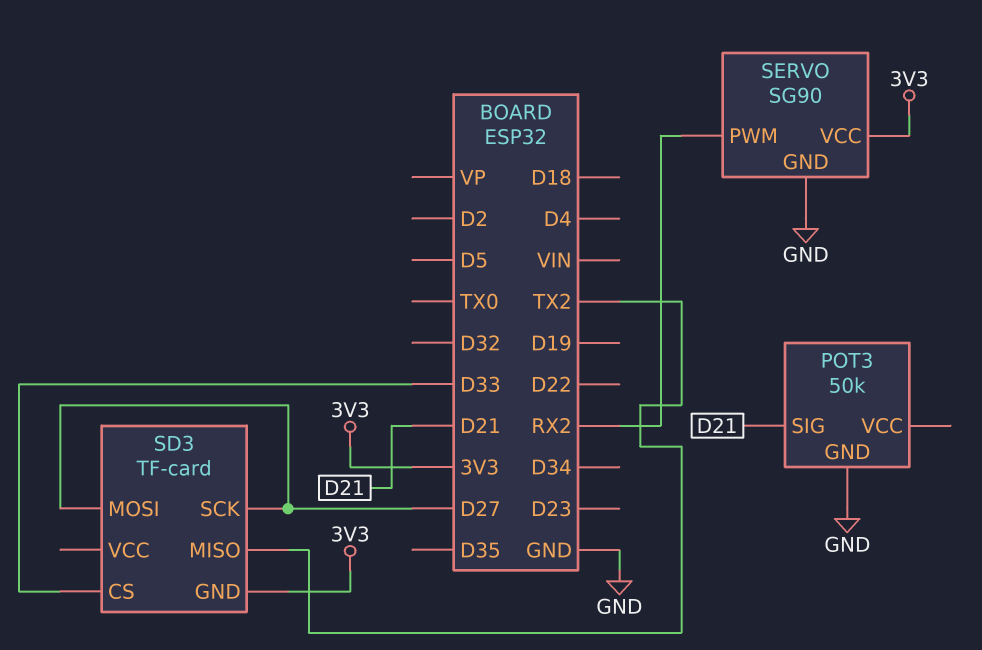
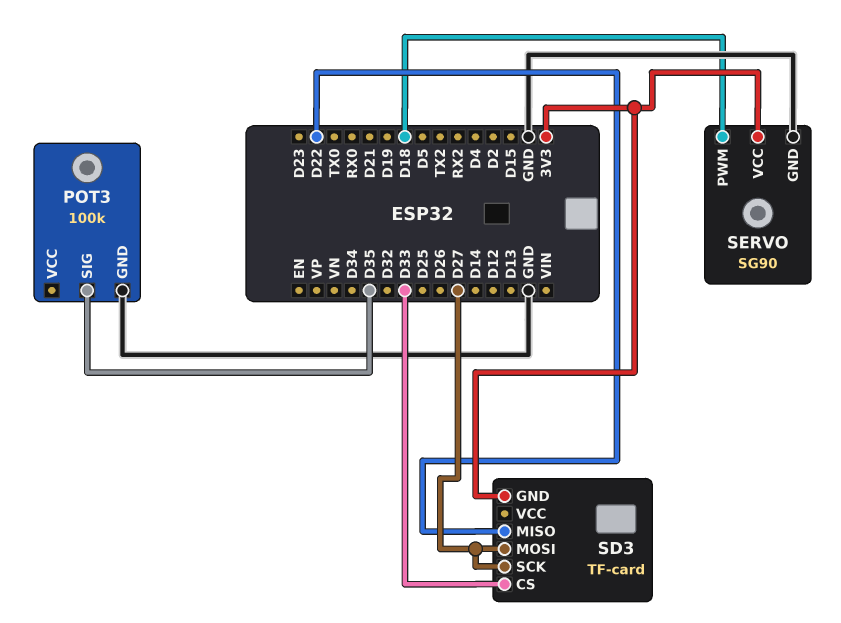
POT3: 50k -> 100k
POT3 pin SIG: D21 -> D35
SD3 pin MISO: TX2 -> D22
SERVO pin PWM: RX2 -> D18

